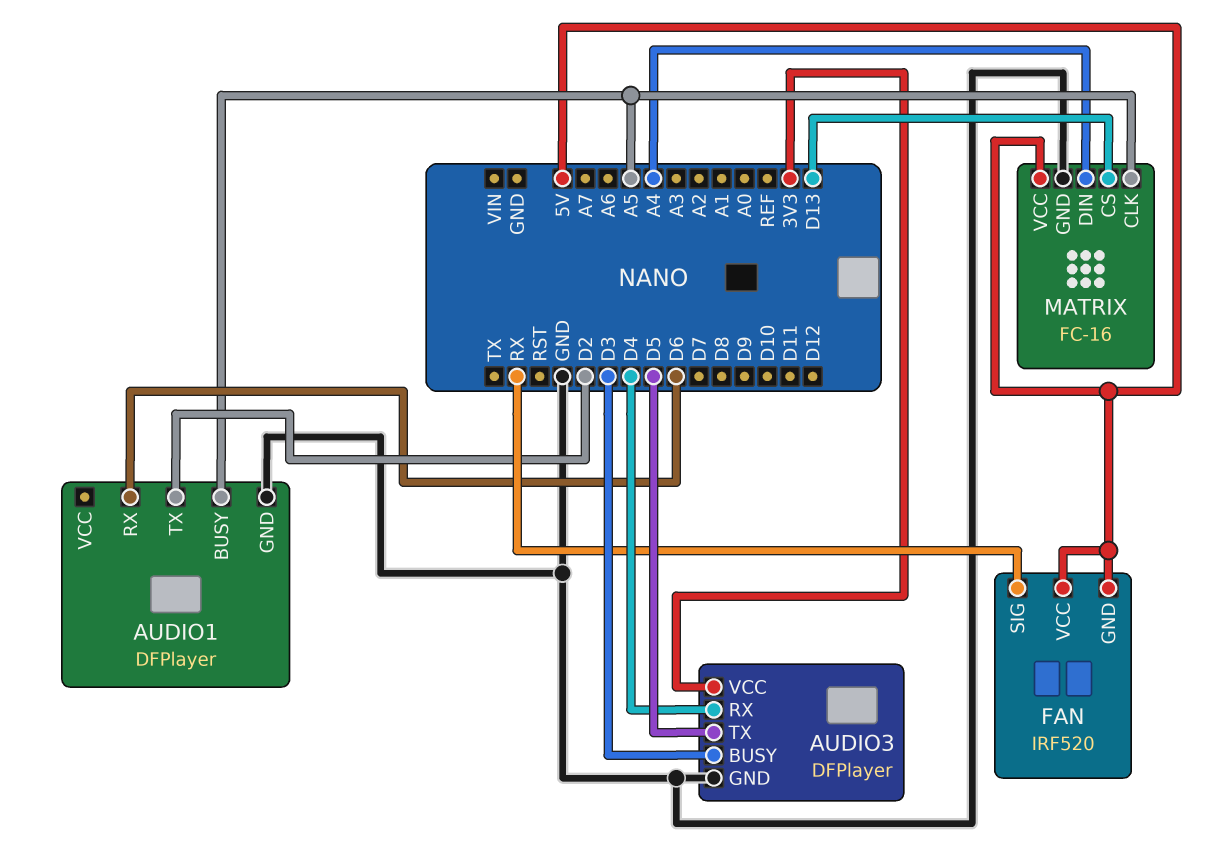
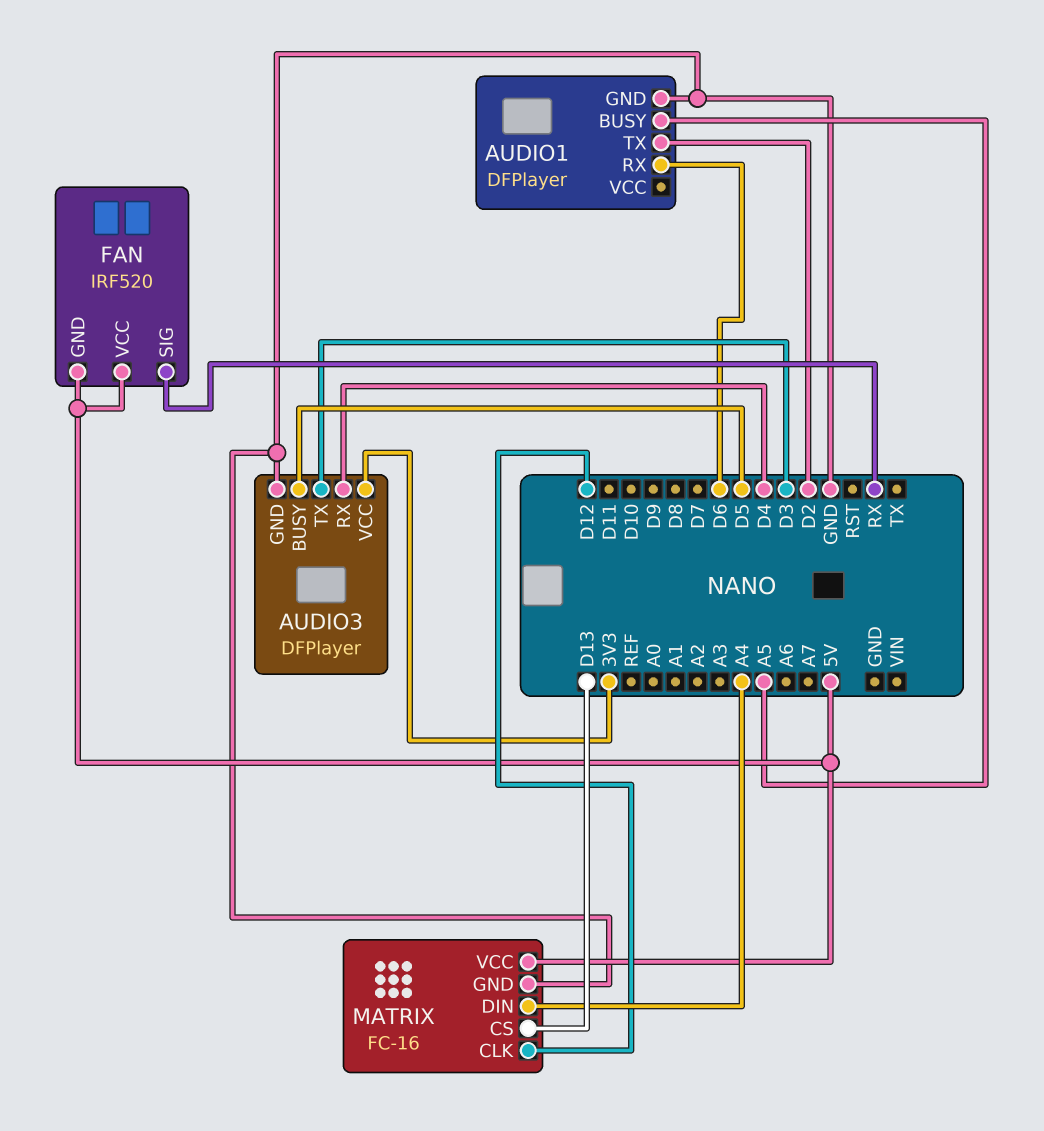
AUDIO3 pin BUSY: D3 -> D5
AUDIO3 pin TX: D5 -> D3
MATRIX pin CLK: A5 -> D12

